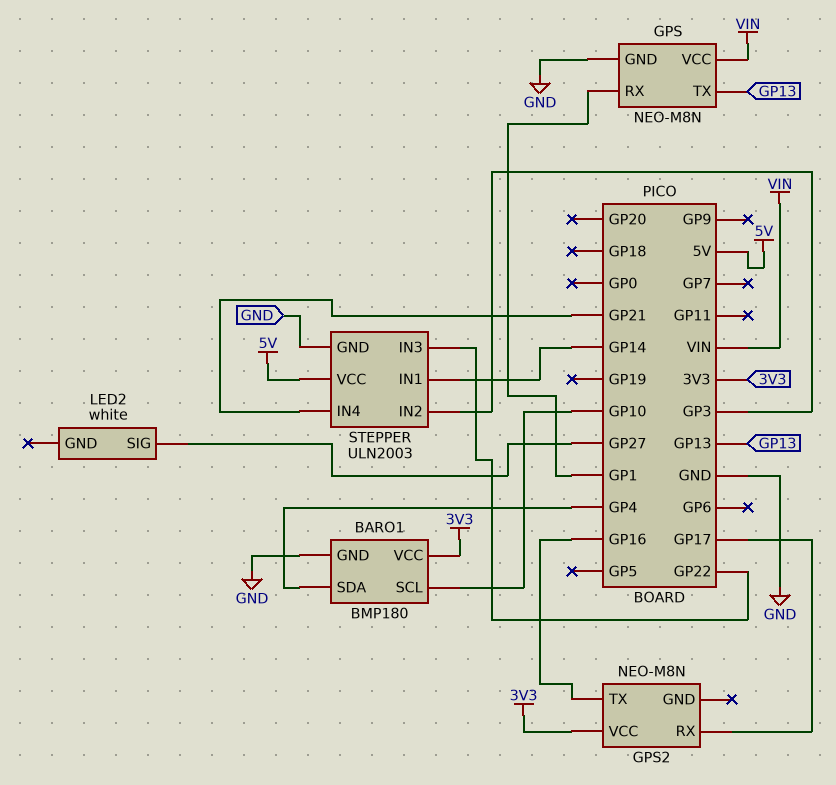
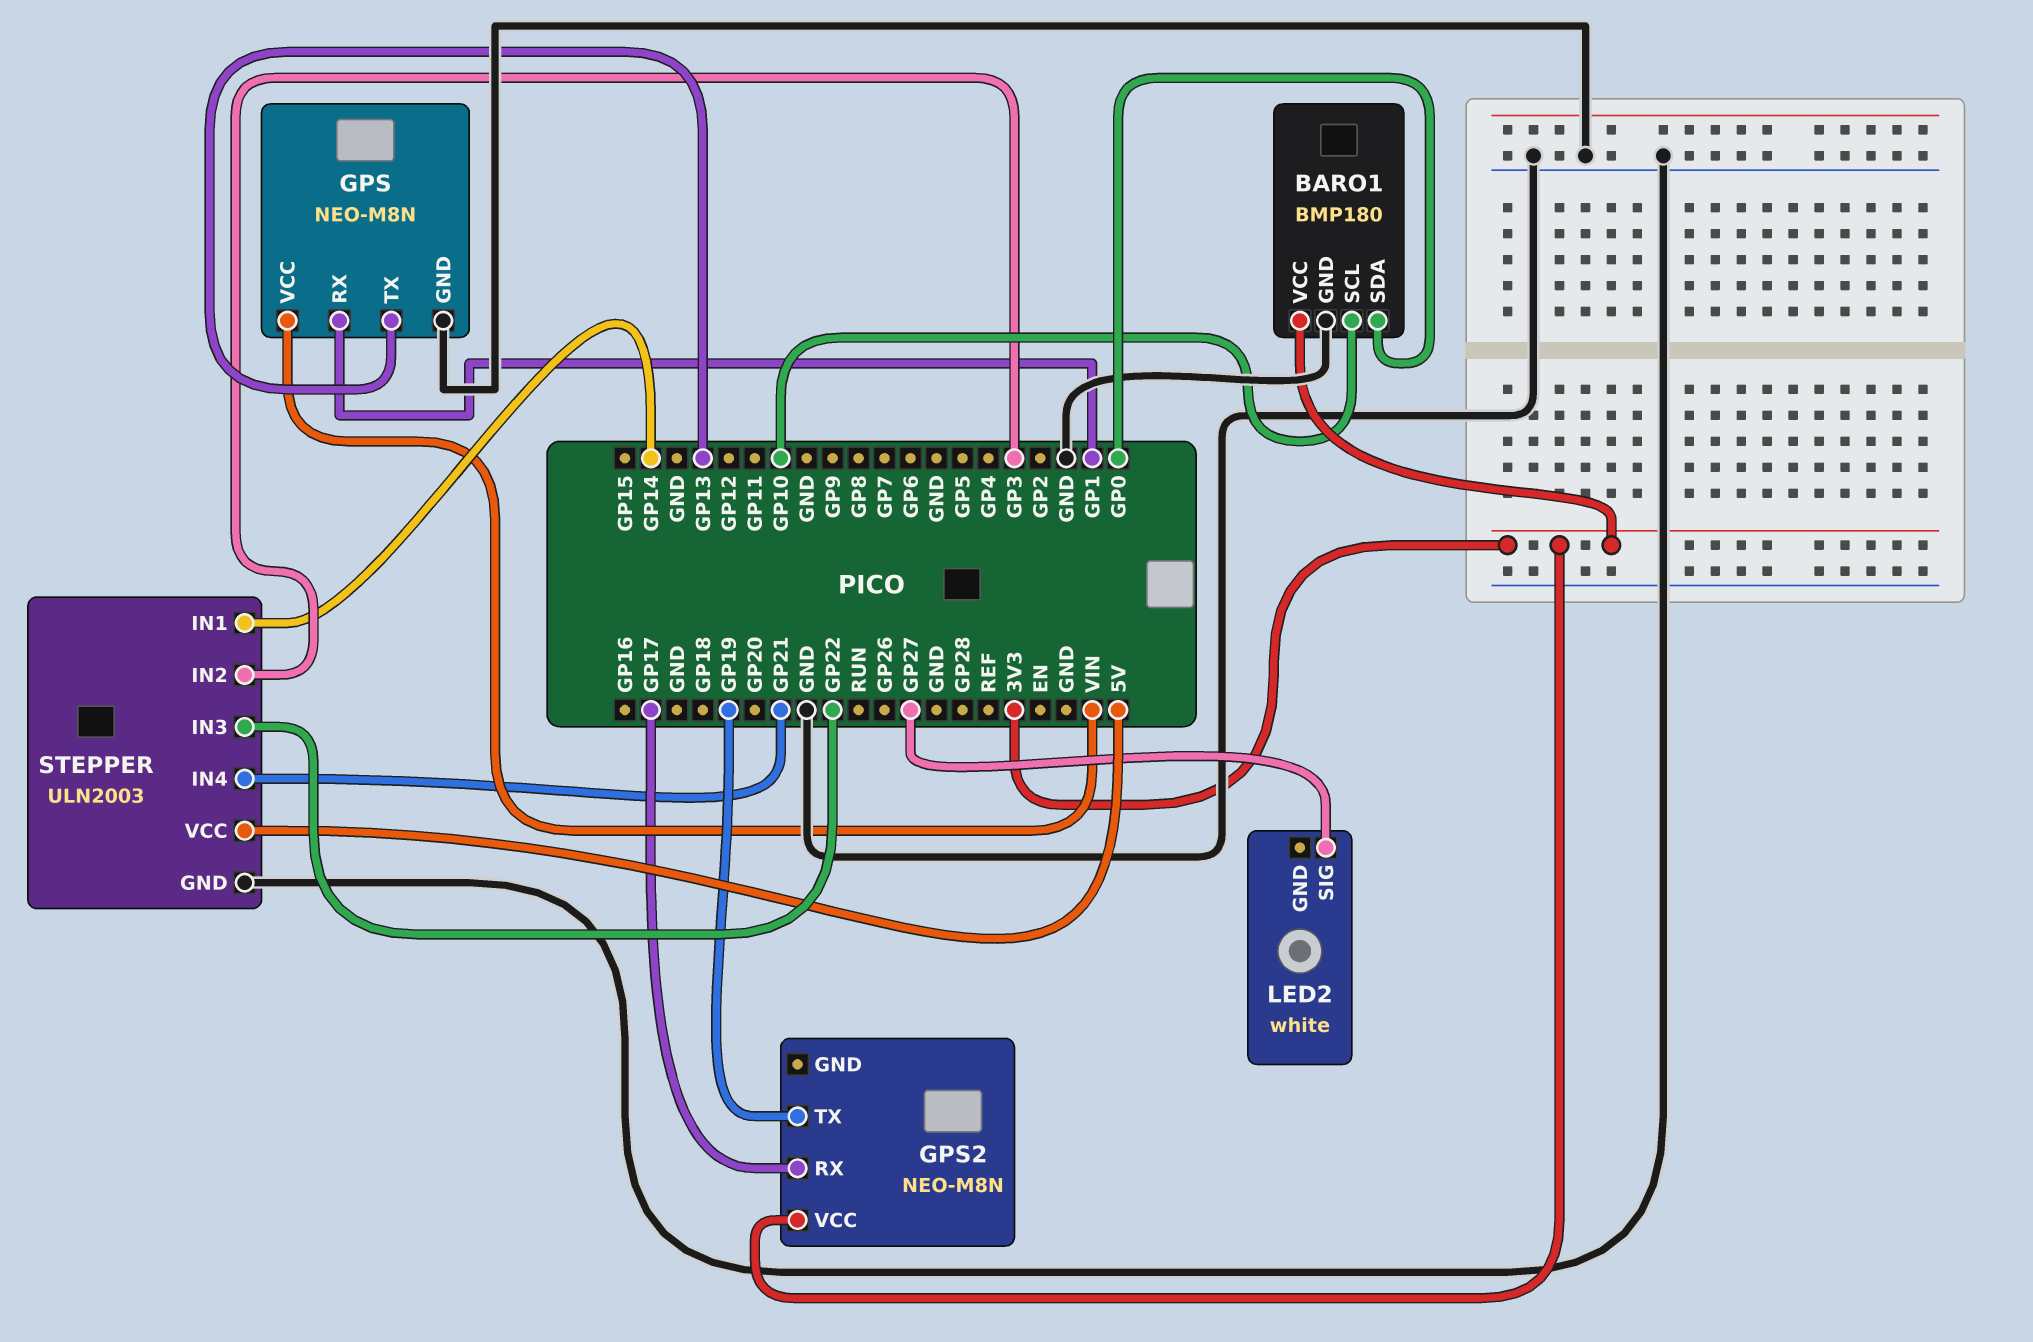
BARO1 pin SDA: GP4 -> GP0
GPS2 pin TX: GP16 -> GP19

